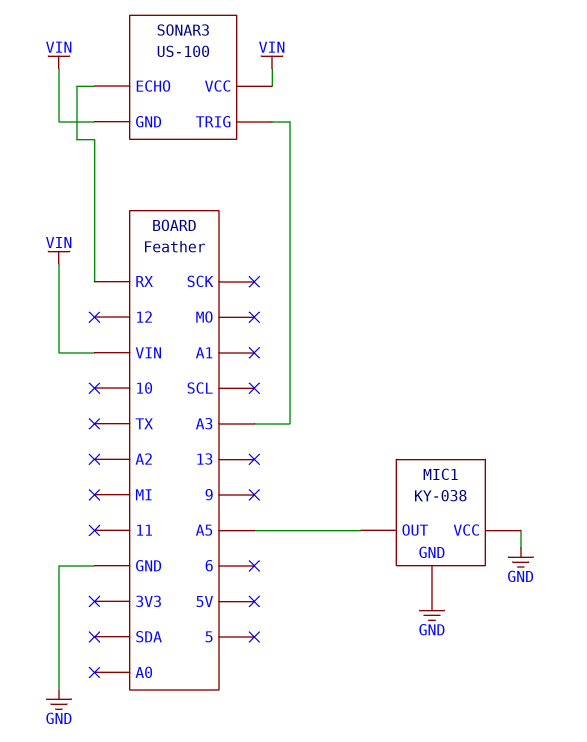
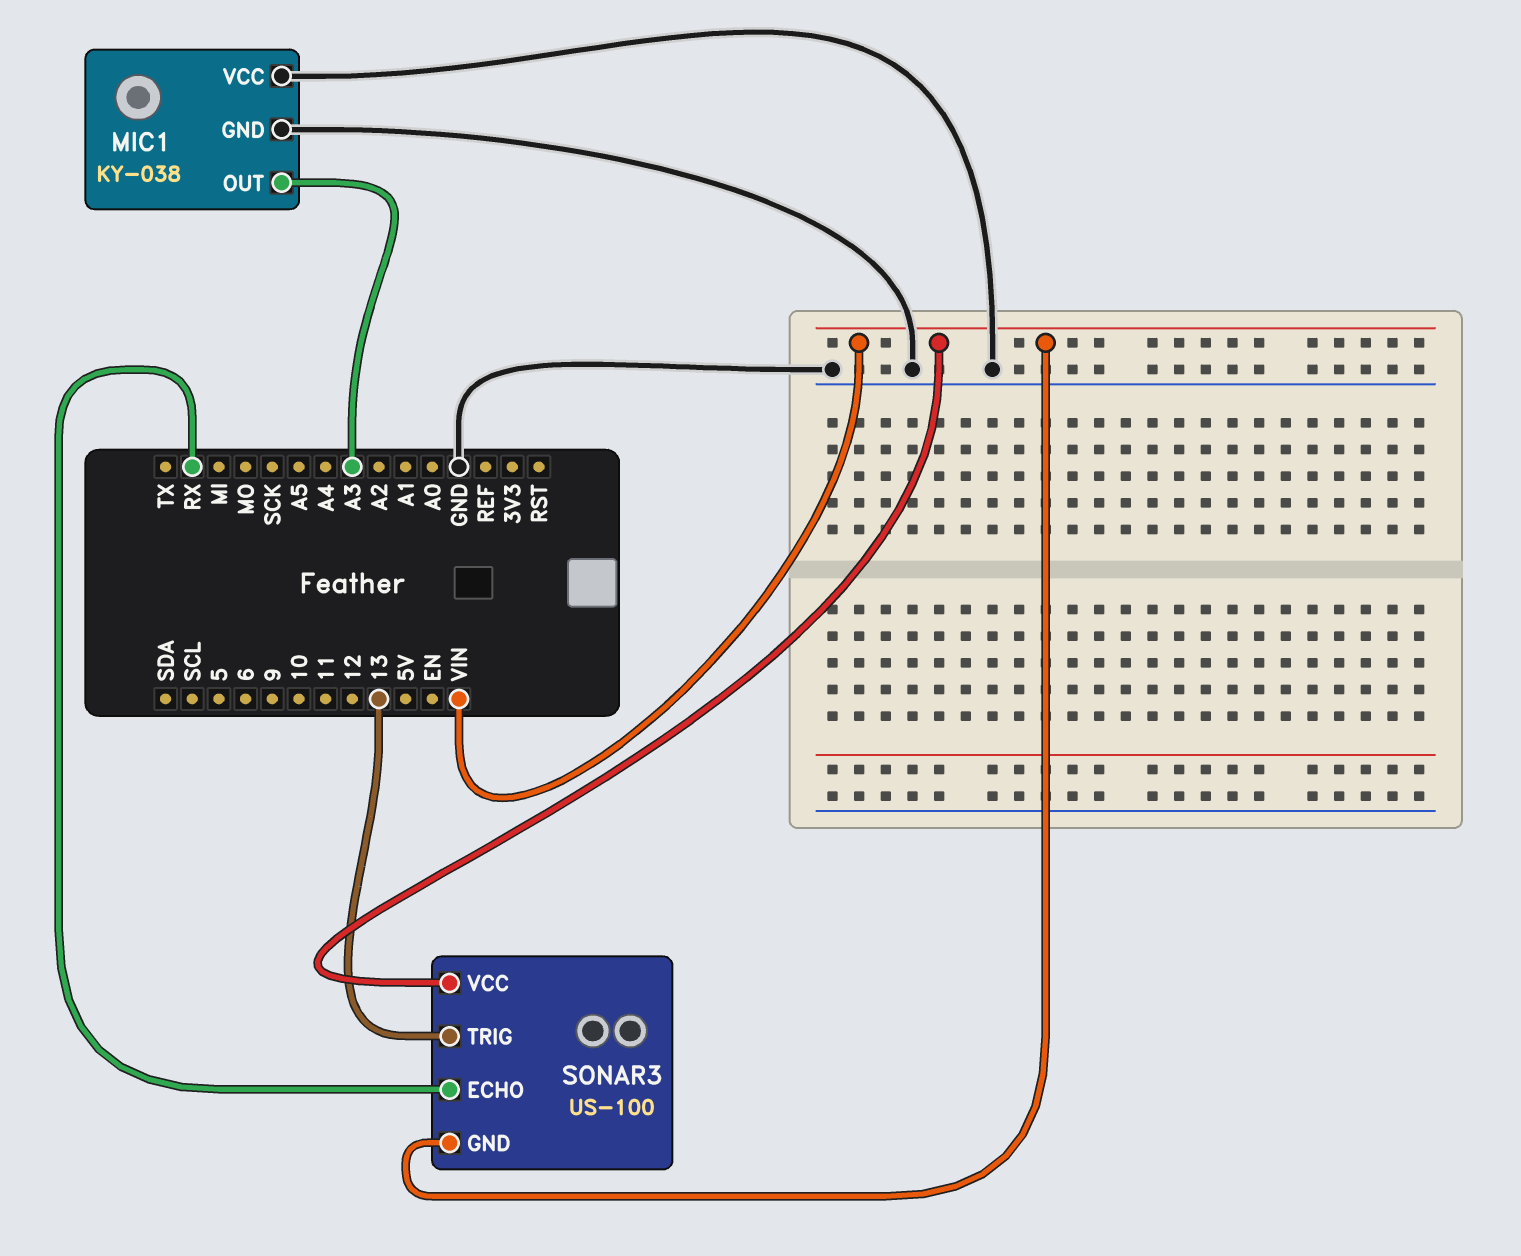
MIC1 pin OUT: A5 -> A3
SONAR3 pin TRIG: A3 -> 13

